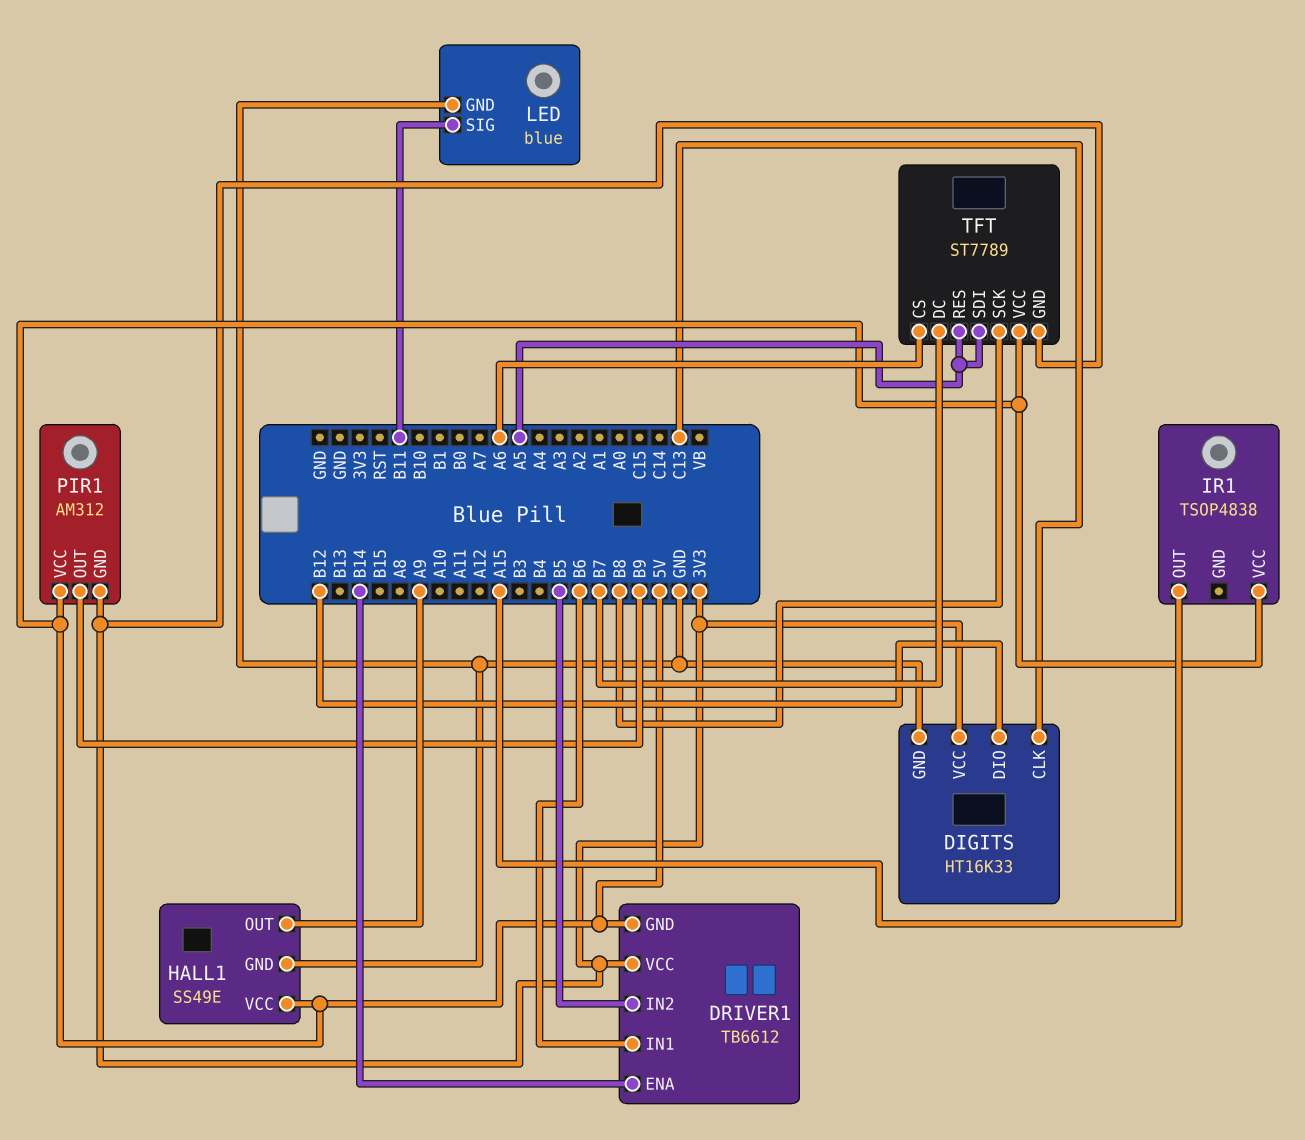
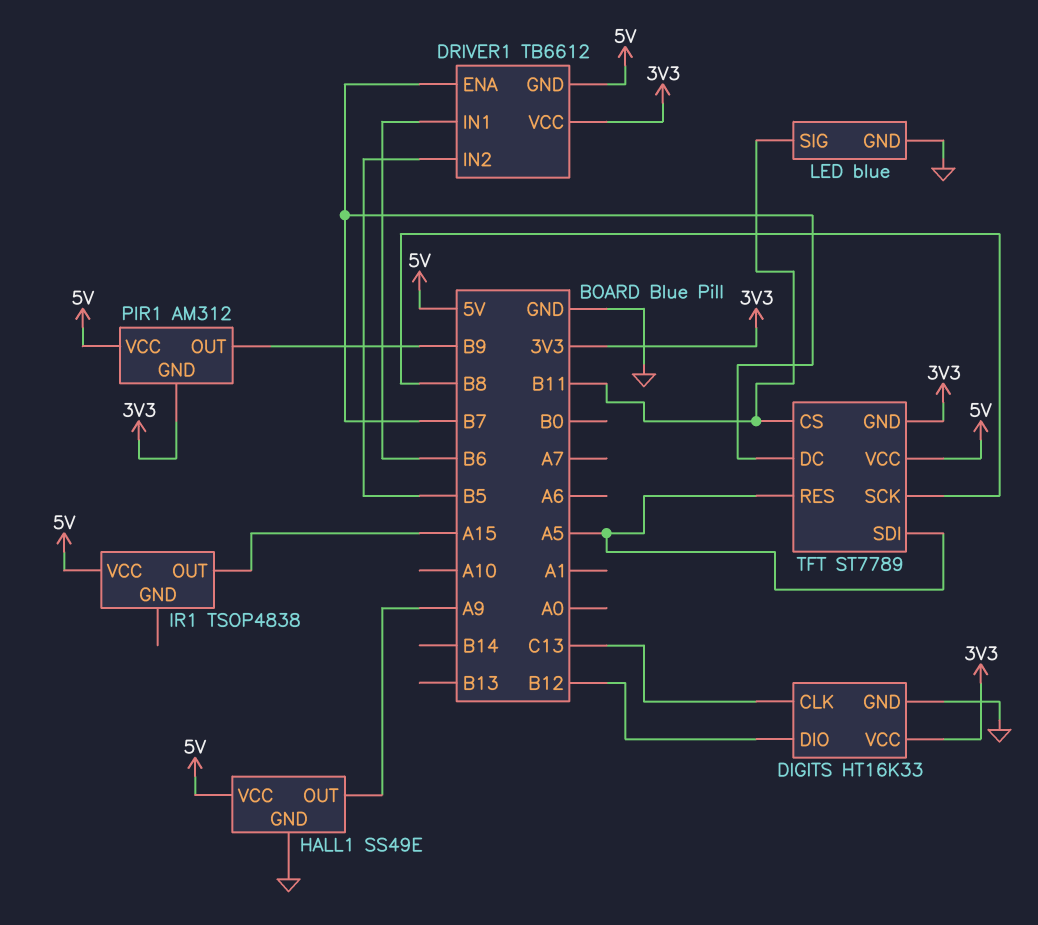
DRIVER1 pin ENA: B14 -> B7
TFT pin CS: A6 -> B11

